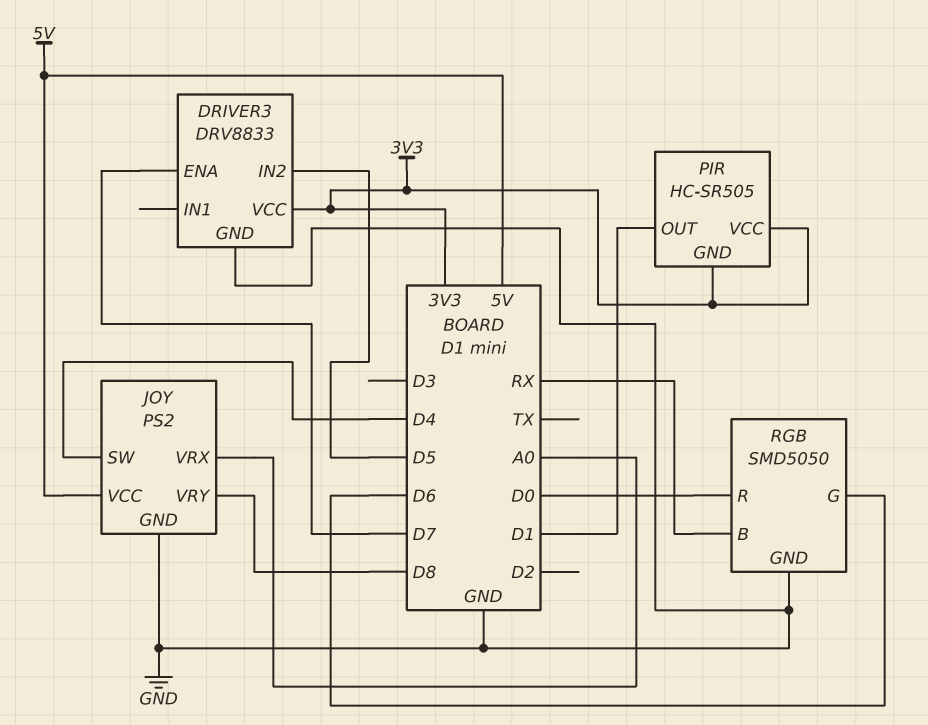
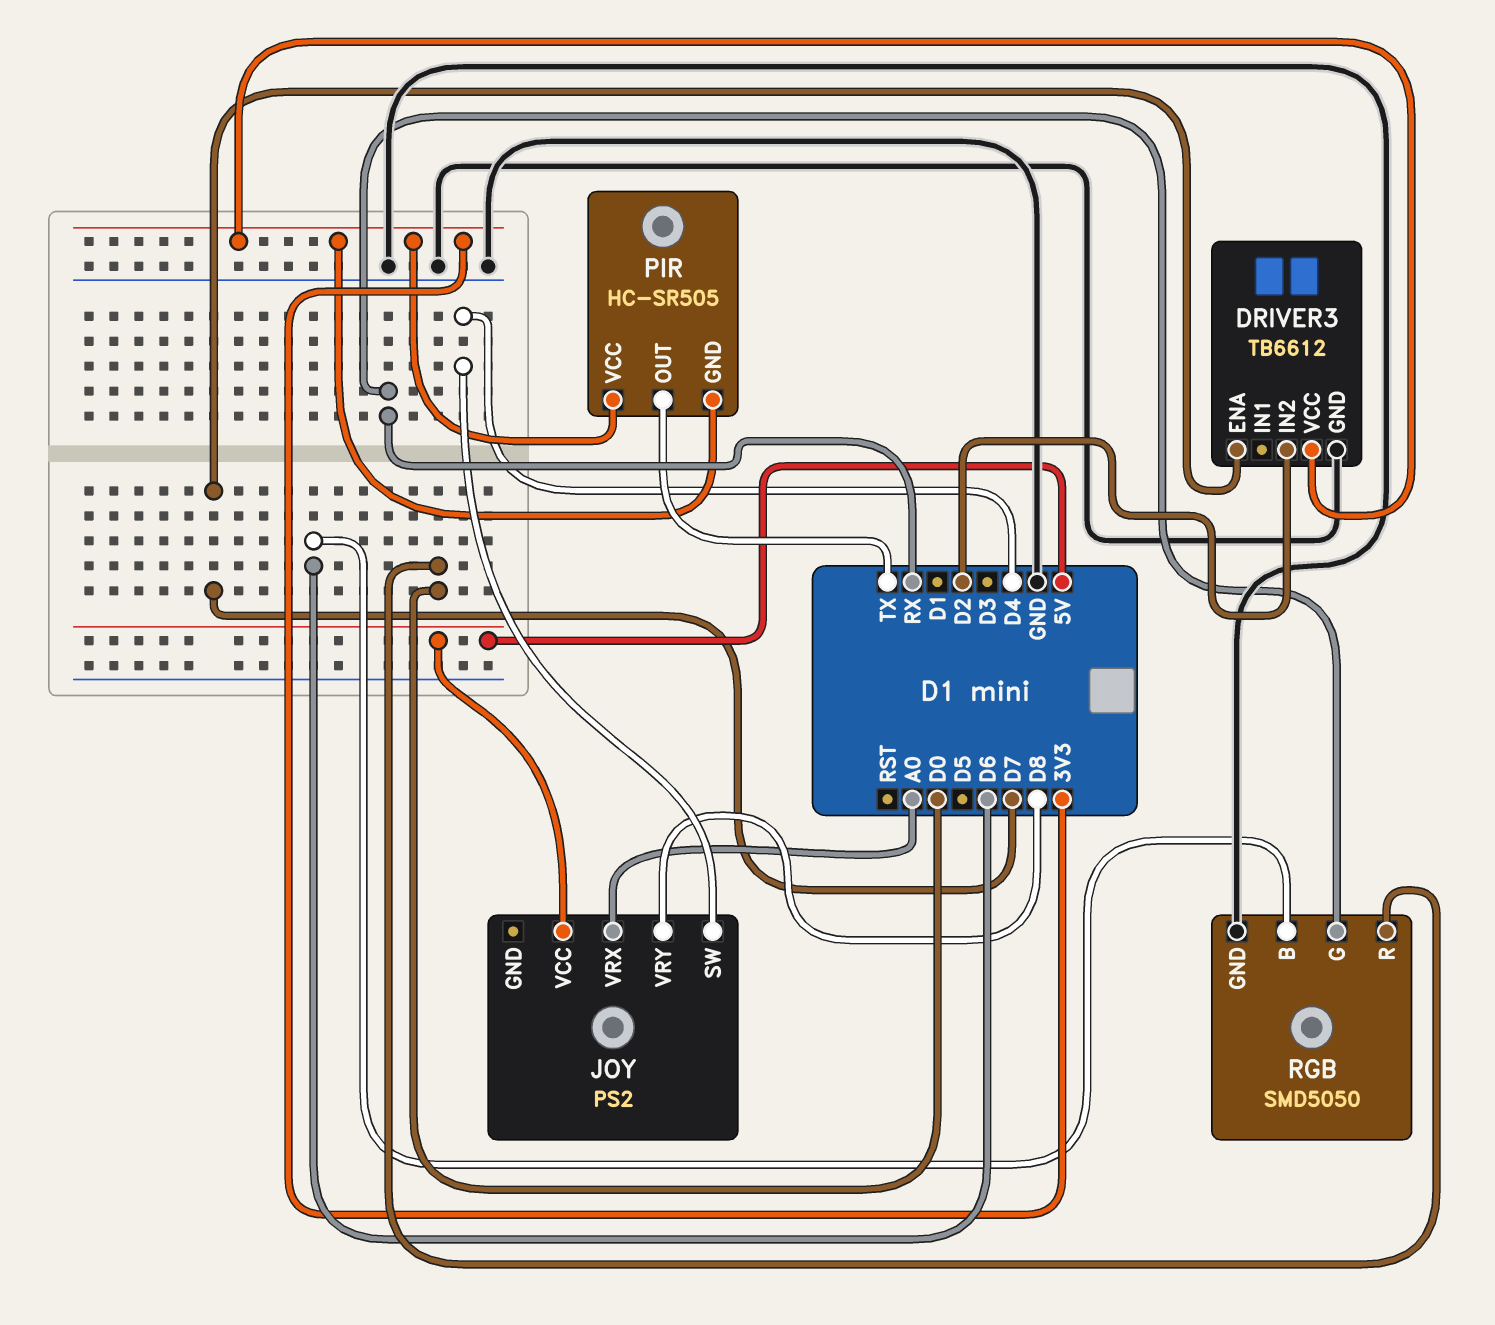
DRIVER3: DRV8833 -> TB6612
DRIVER3 pin IN2: D5 -> D2
JOY pin GND: GND -> none
PIR pin OUT: D1 -> TX
RGB pin B: RX -> D6
RGB pin G: D6 -> RX

